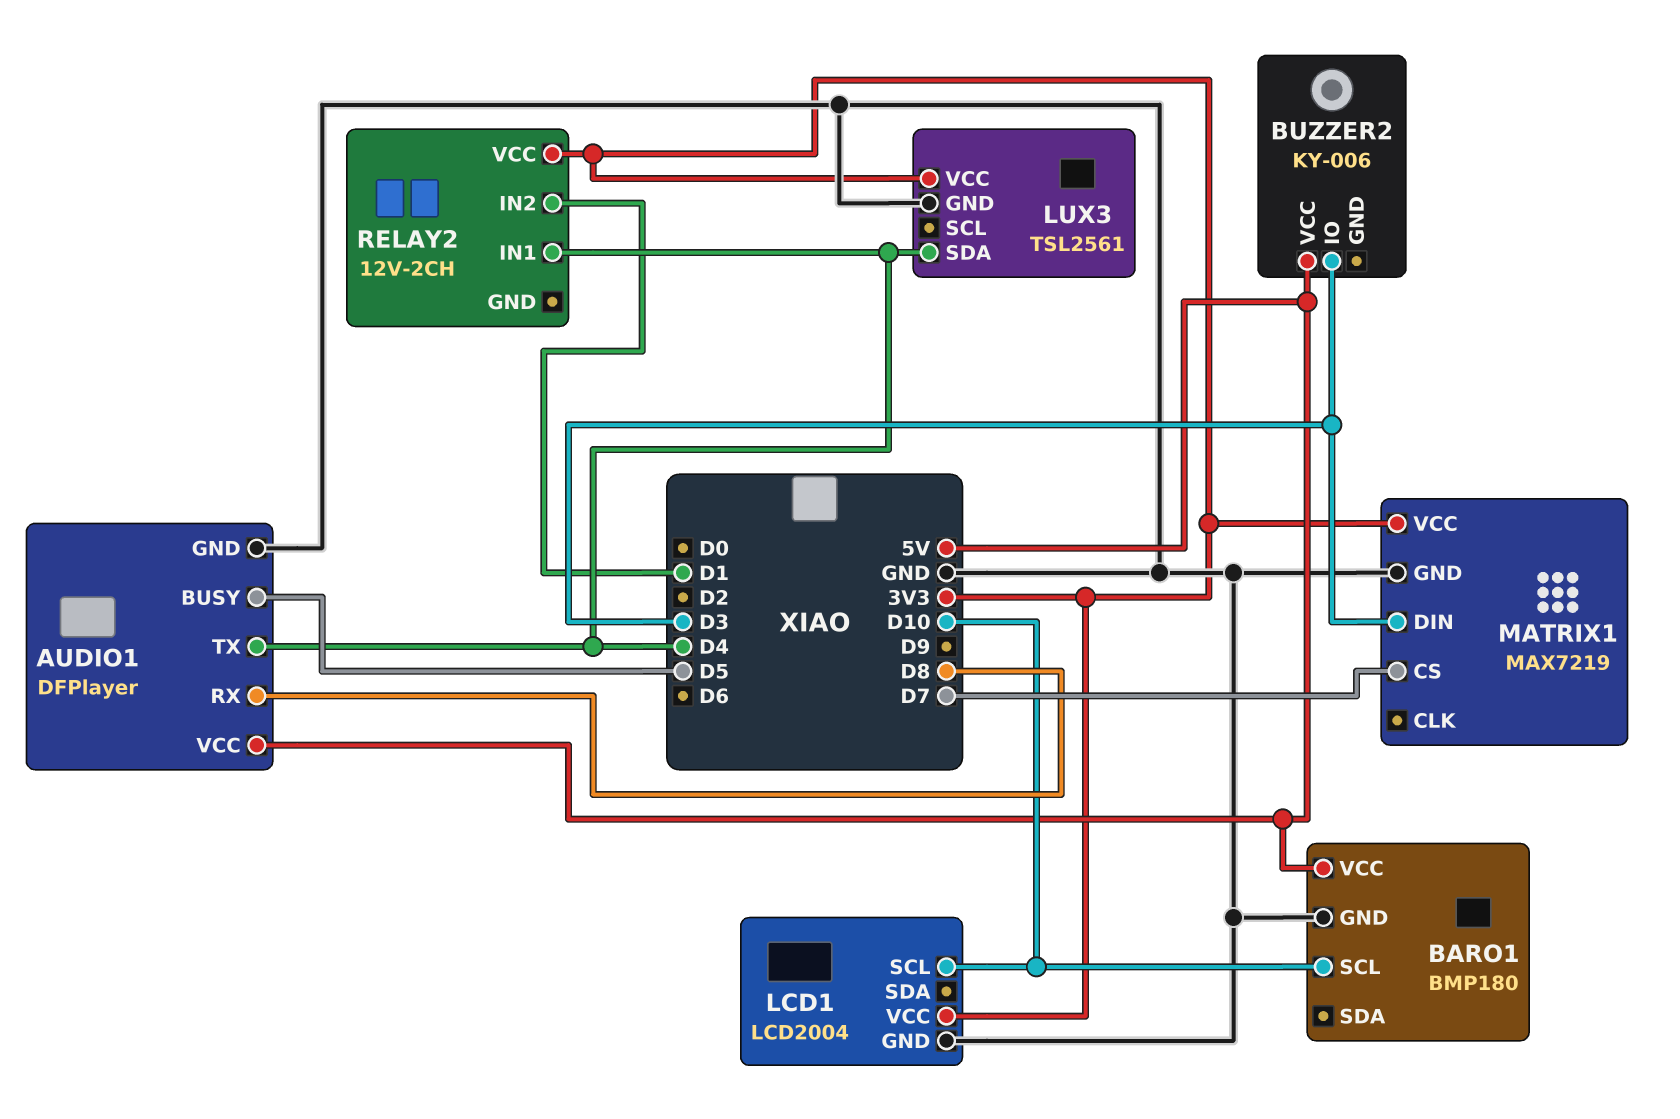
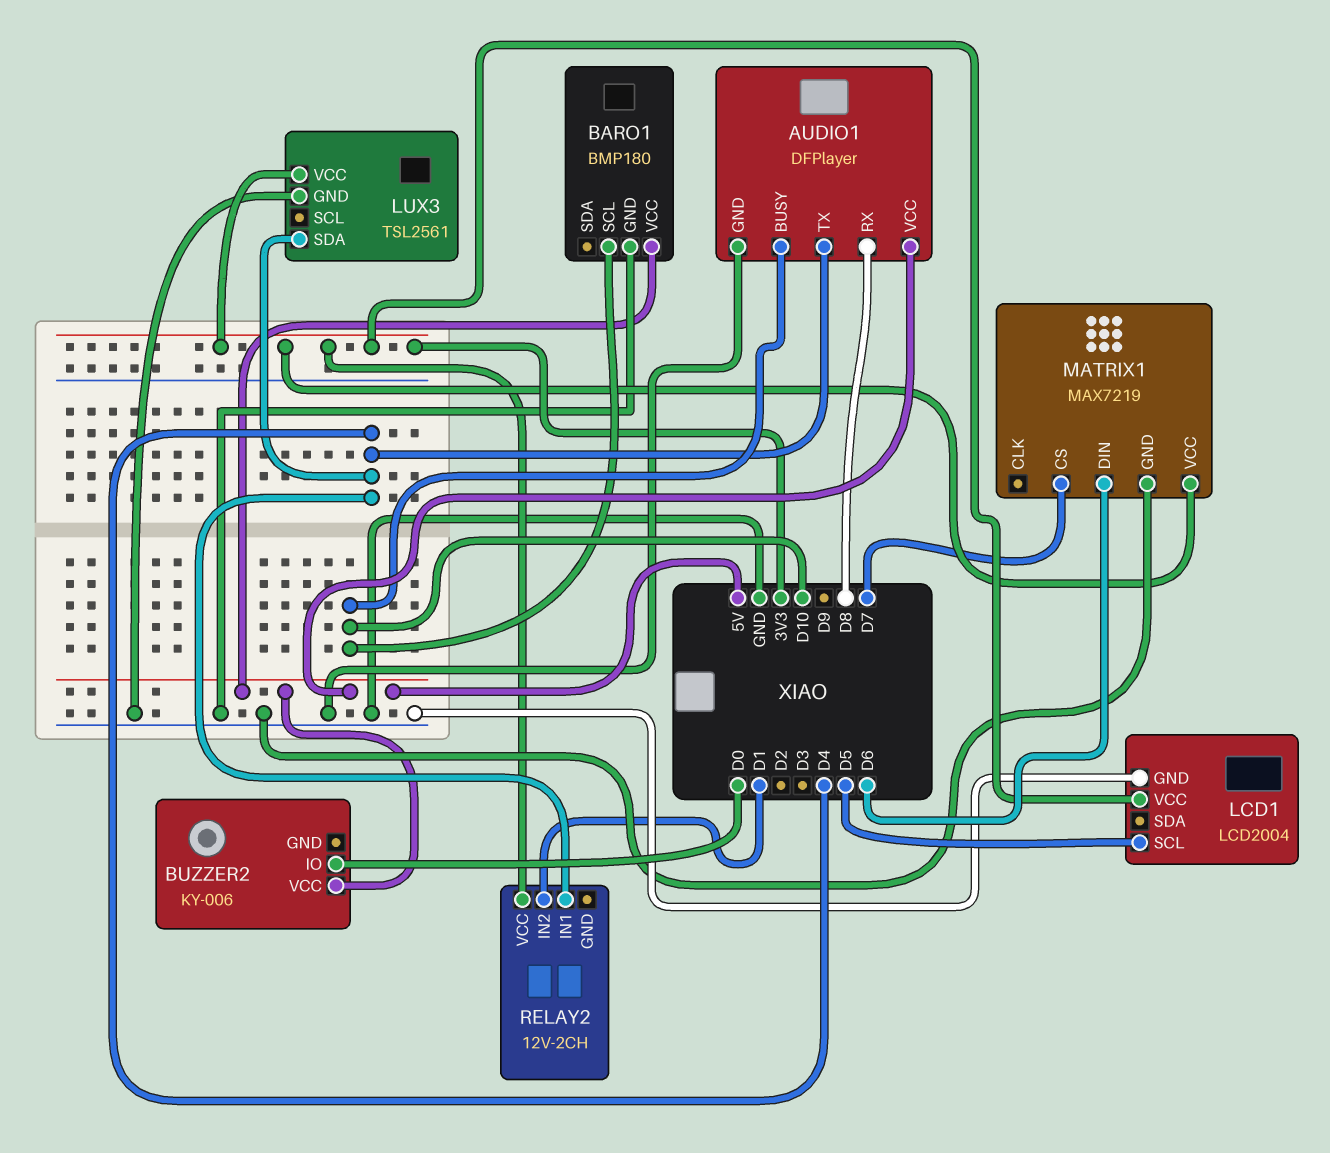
AUDIO1 pin BUSY: D5 -> D10
BUZZER2 pin IO: D3 -> D0
LCD1 pin SCL: D10 -> D5
MATRIX1 pin DIN: D3 -> D6

